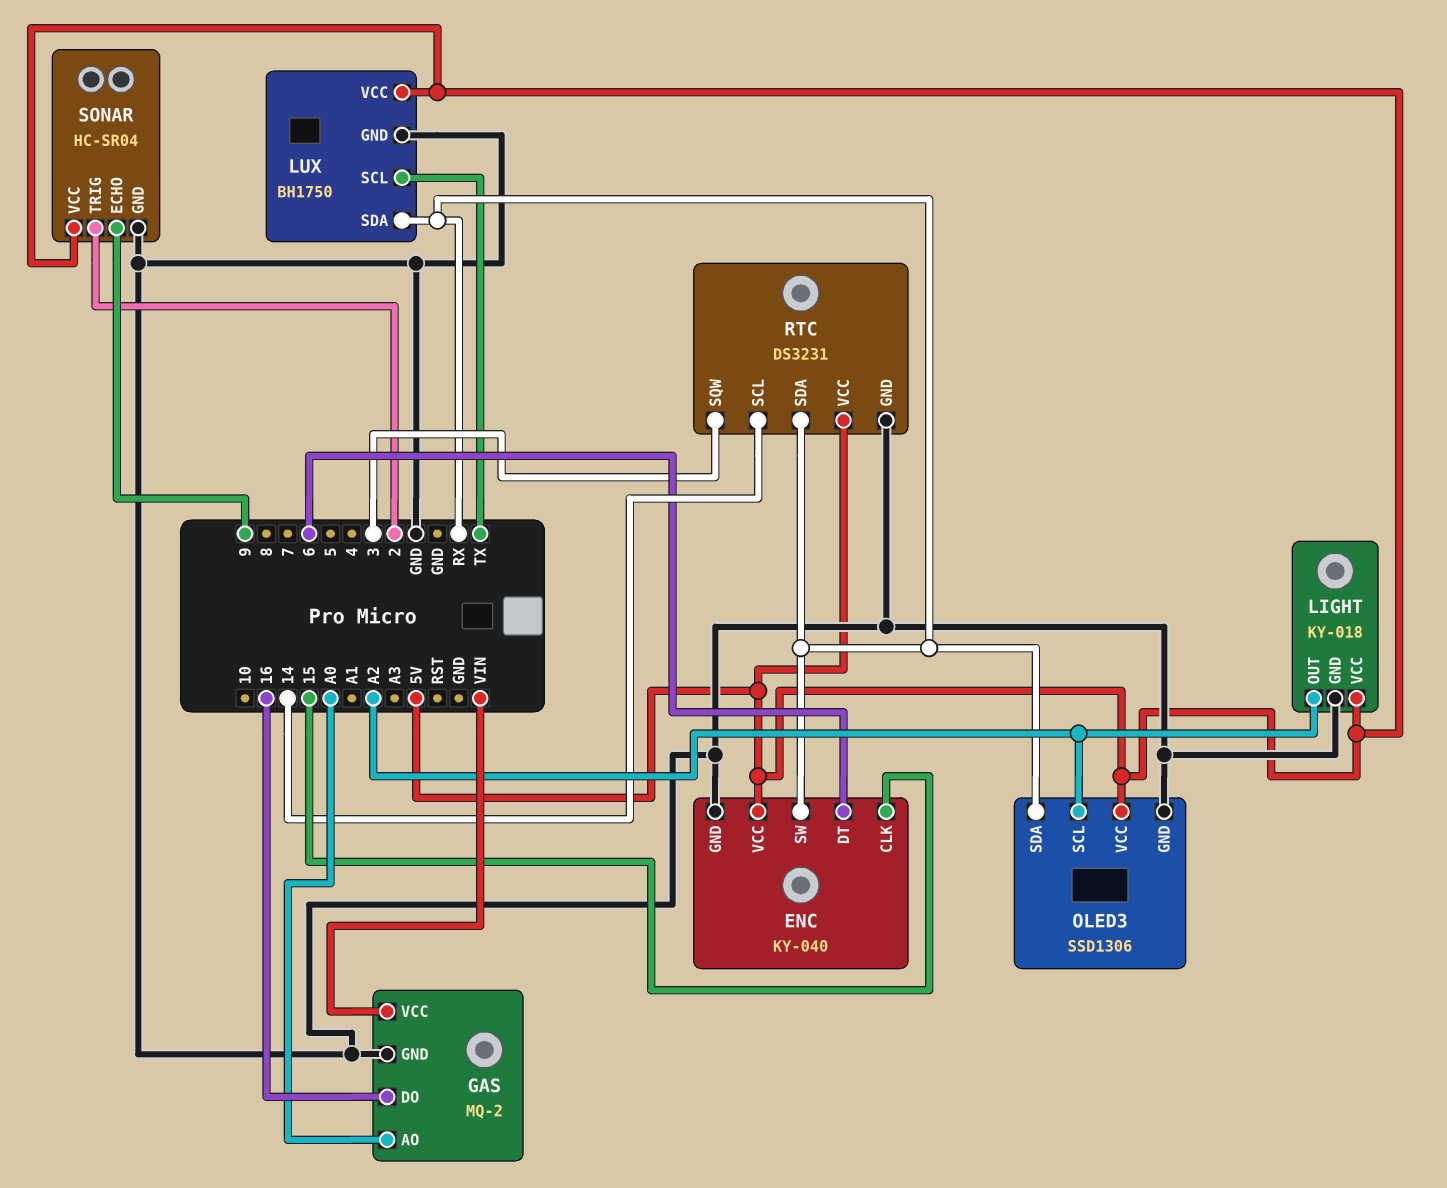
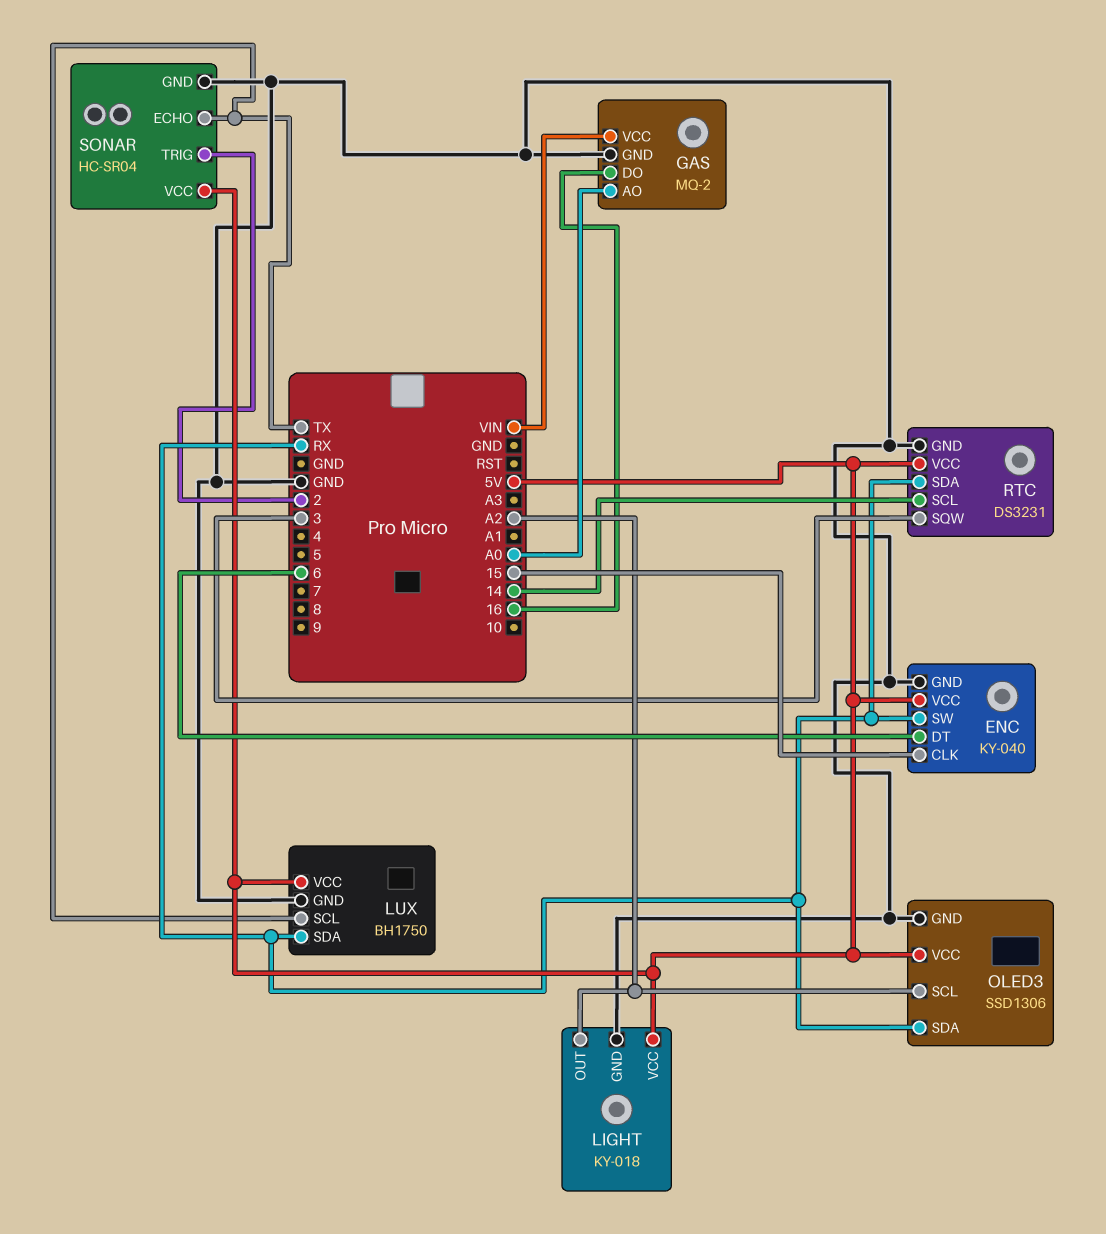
SONAR pin ECHO: 9 -> TX

